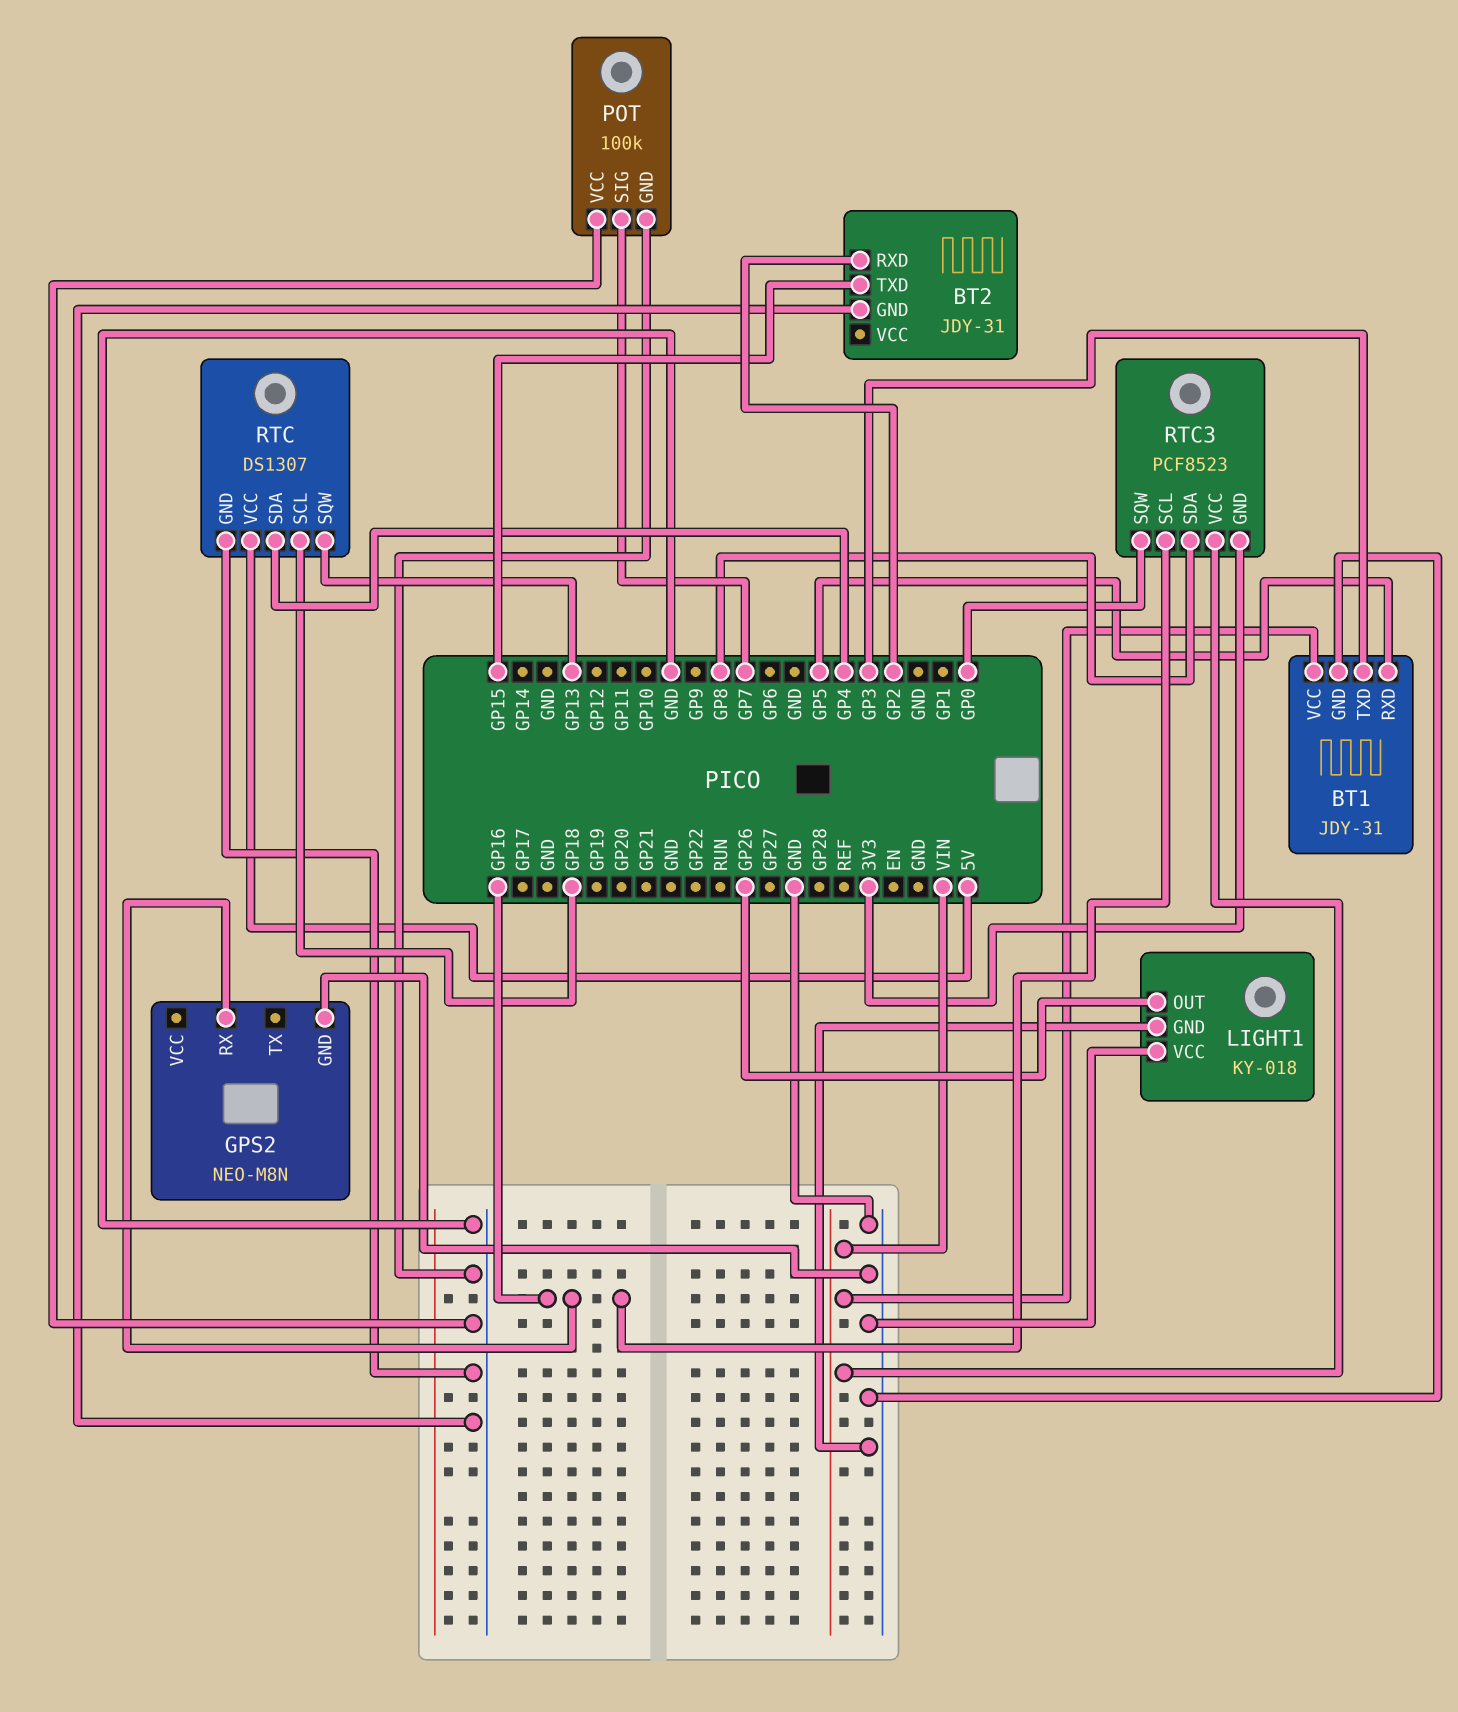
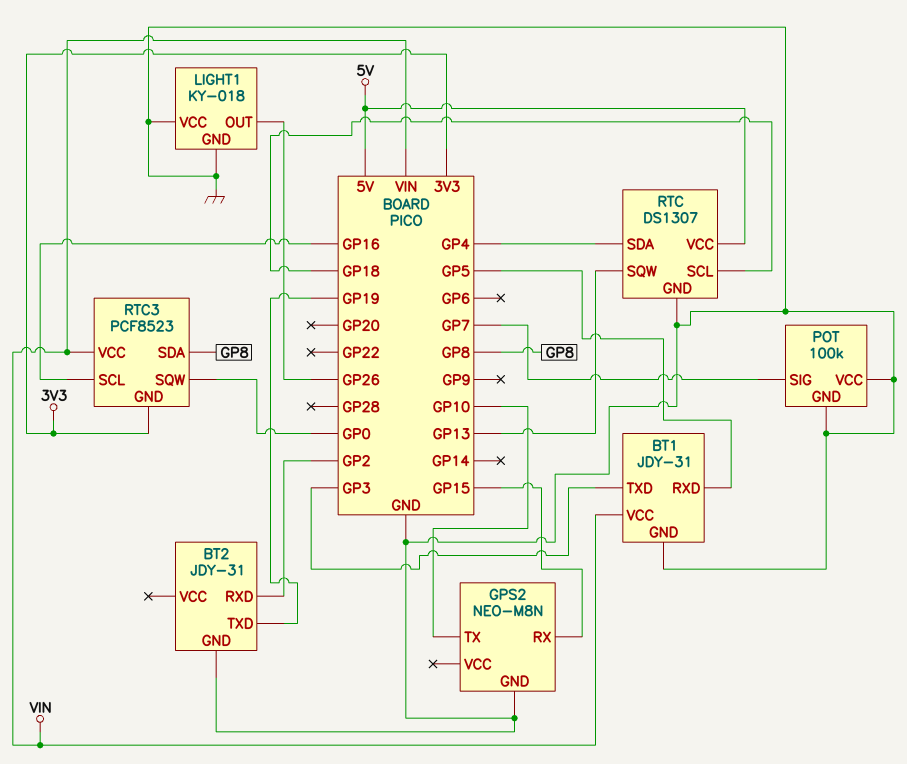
BT2 pin TXD: GP15 -> GP19
GPS2 pin RX: GP16 -> GP15
GPS2 pin TX: none -> GP10

